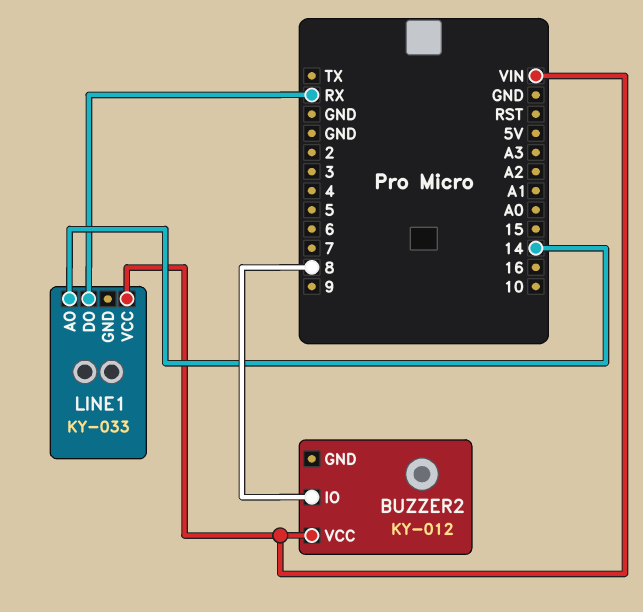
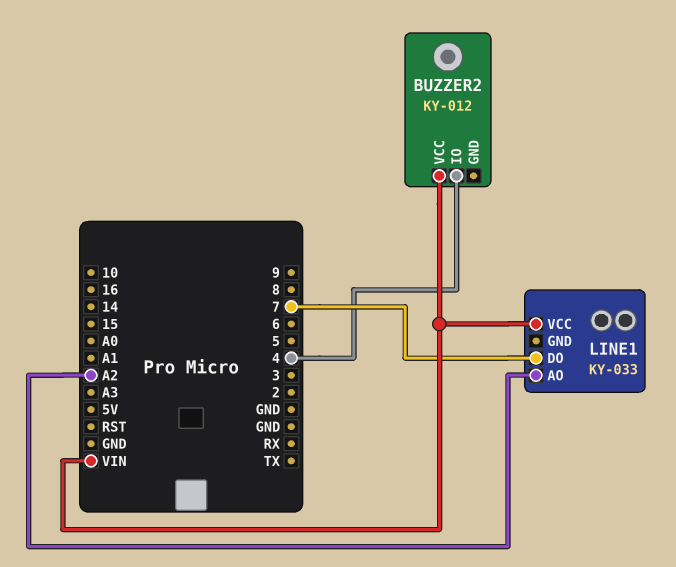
BUZZER2 pin IO: 8 -> 4
LINE1 pin AO: 14 -> A2
LINE1 pin DO: RX -> 7

